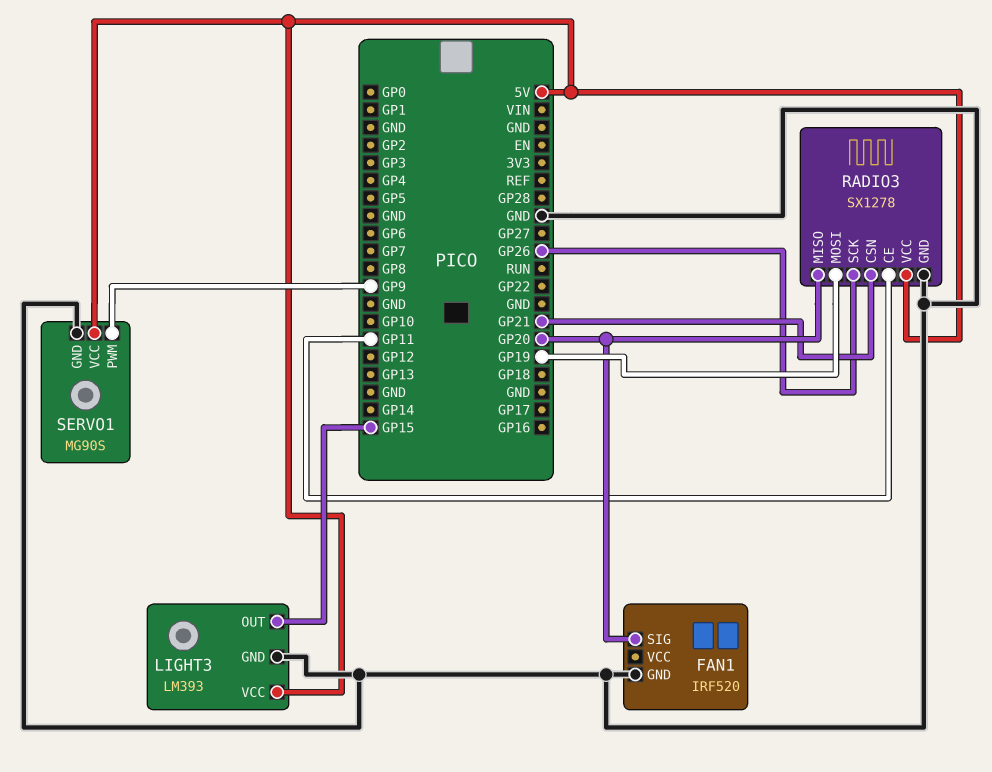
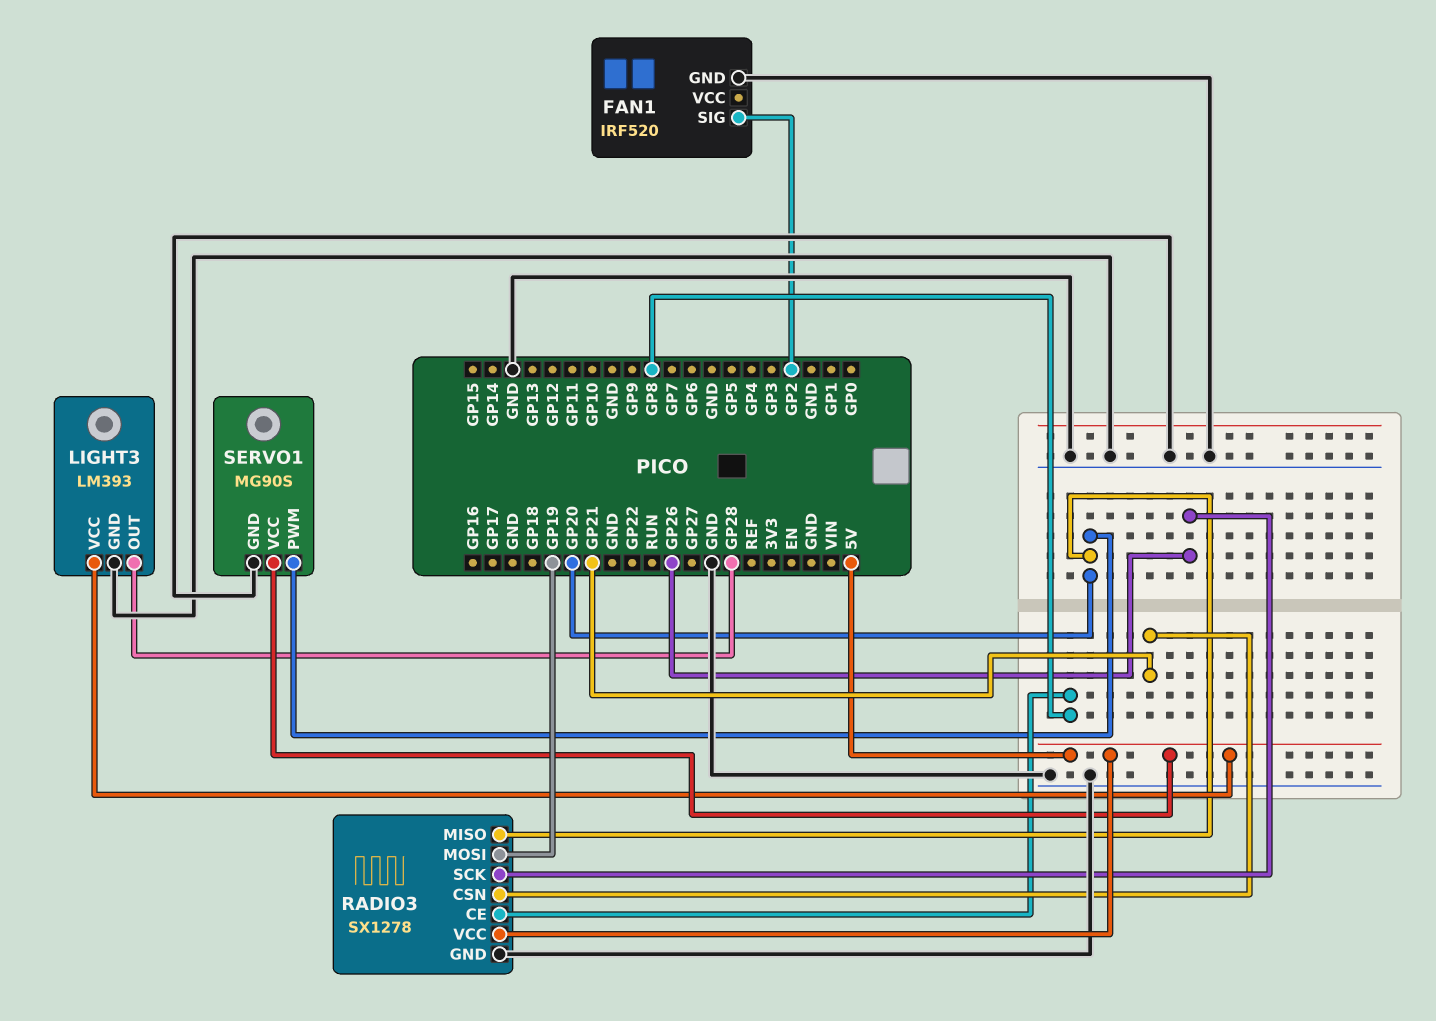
FAN1 pin SIG: GP20 -> GP2
LIGHT3 pin OUT: GP15 -> GP28
RADIO3 pin CE: GP11 -> GP8
SERVO1 pin PWM: GP9 -> GP20

